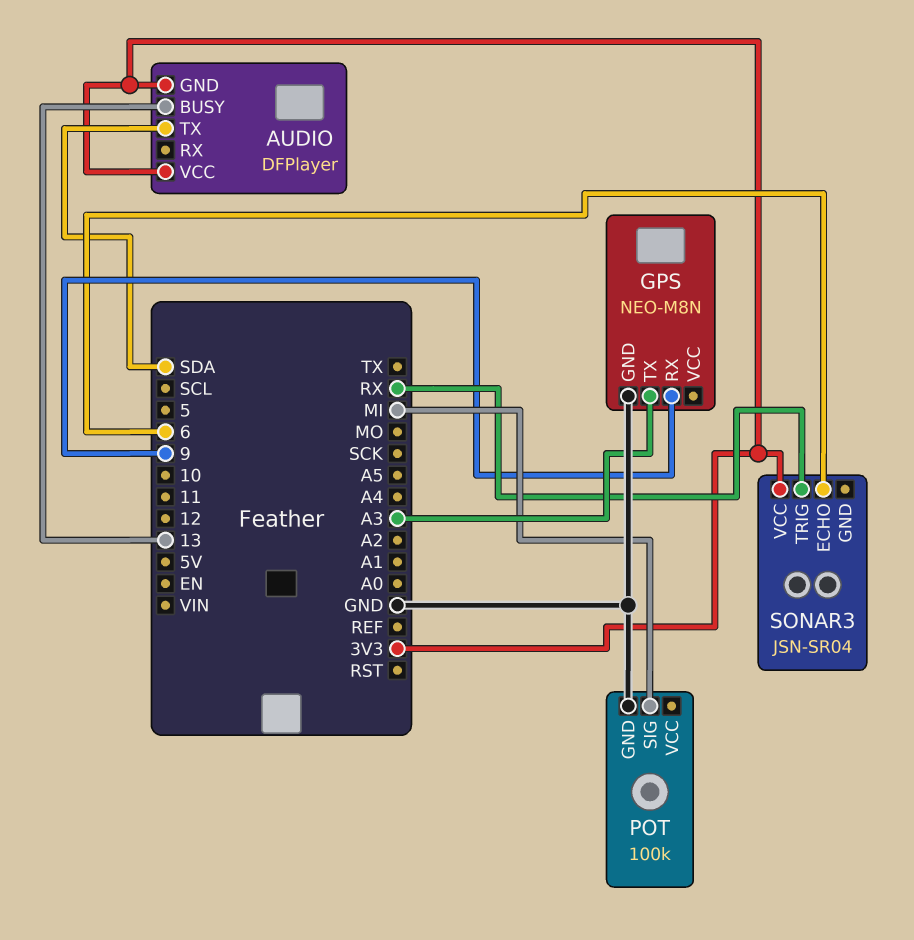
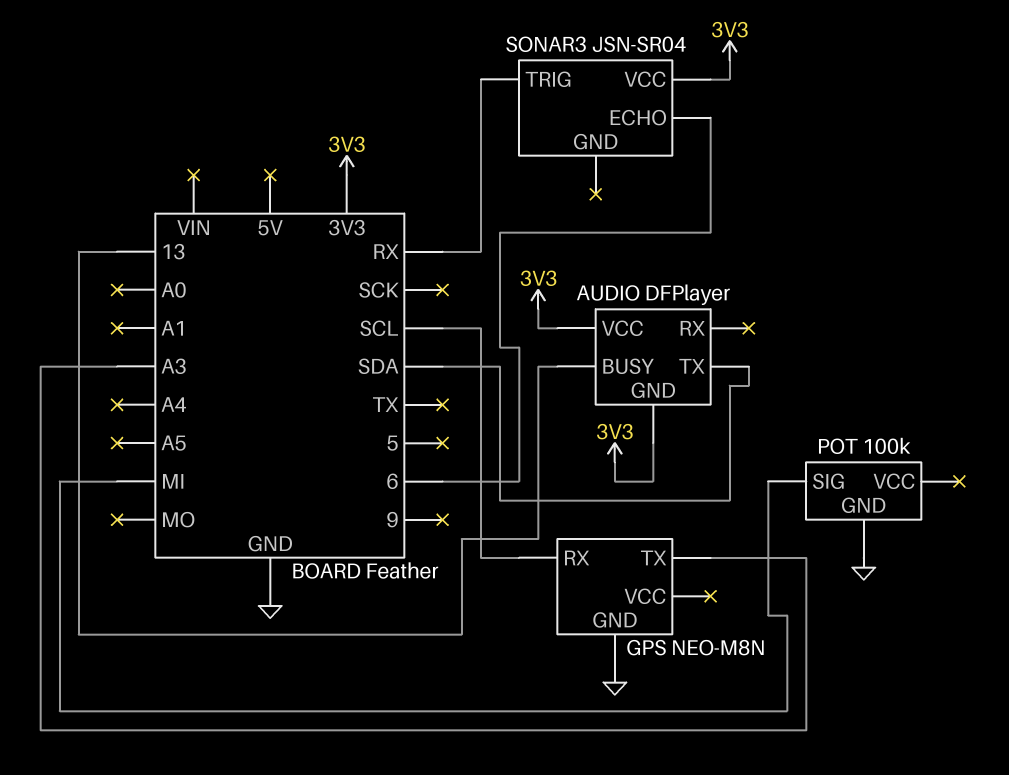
GPS pin RX: 9 -> SCL

